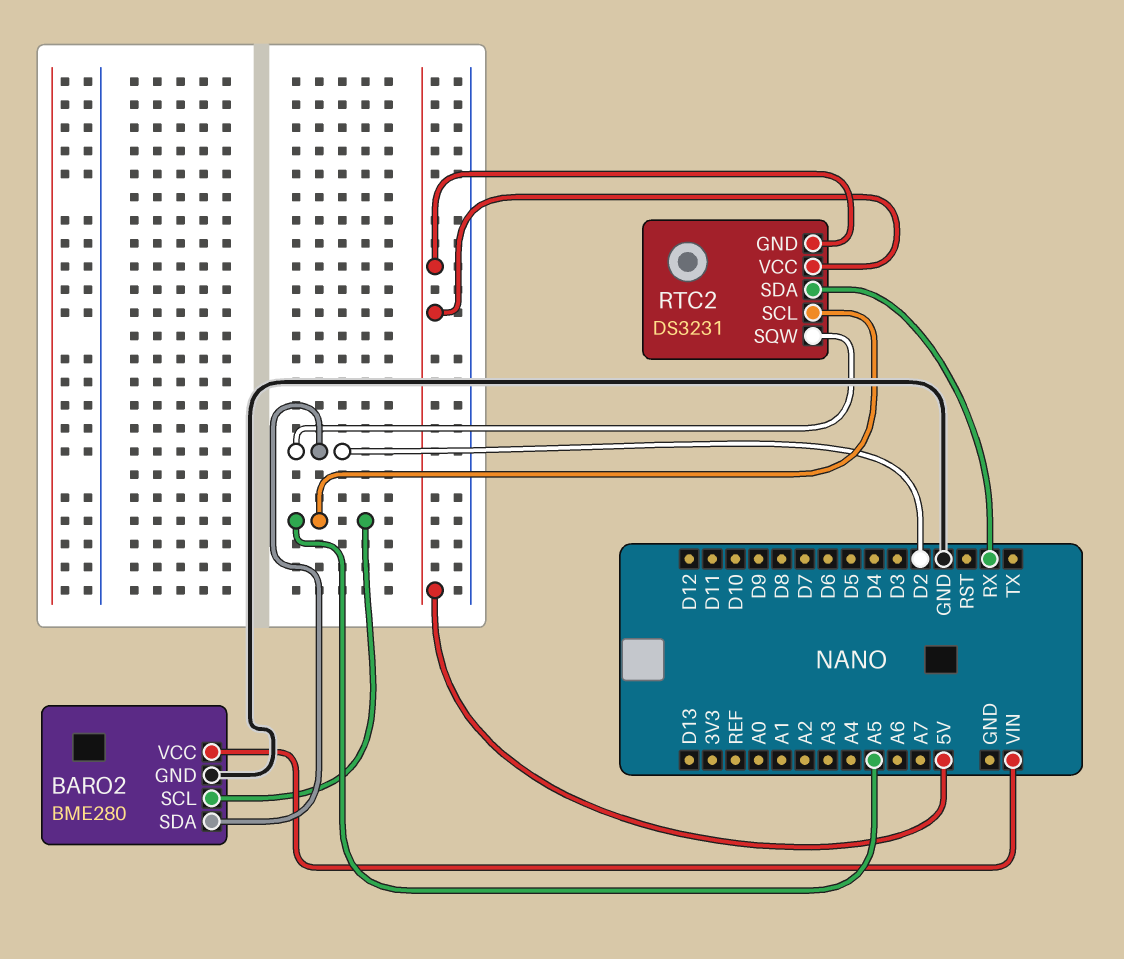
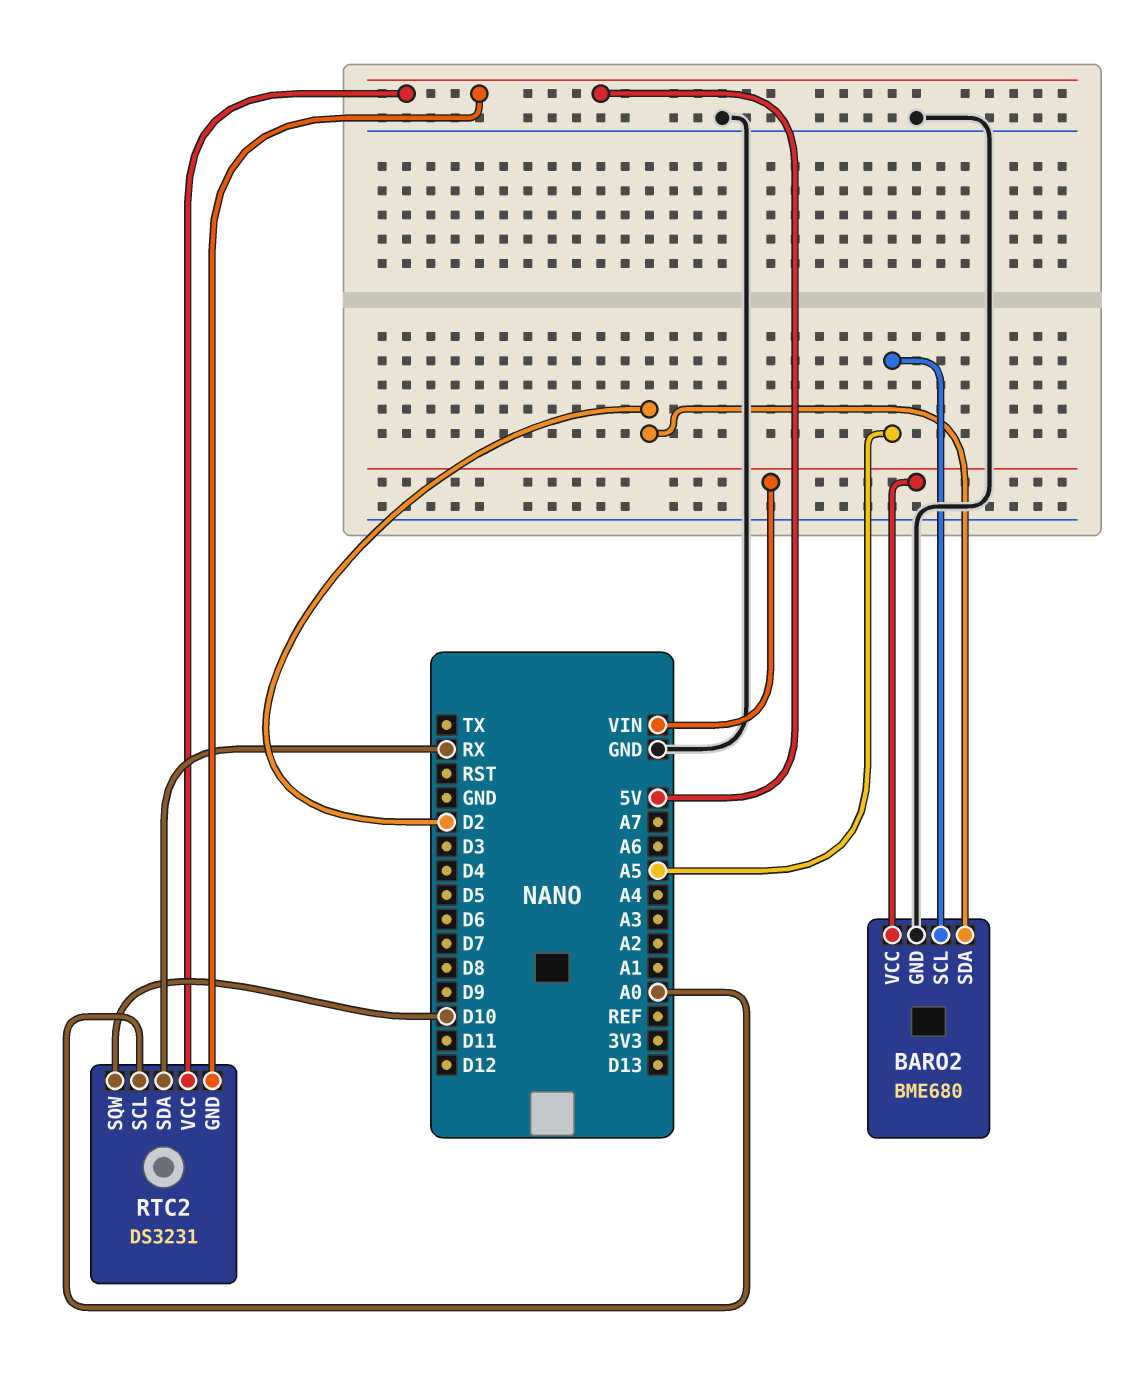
BARO2: BME280 -> BME680
RTC2 pin SCL: A5 -> A0
RTC2 pin SQW: D2 -> D10

